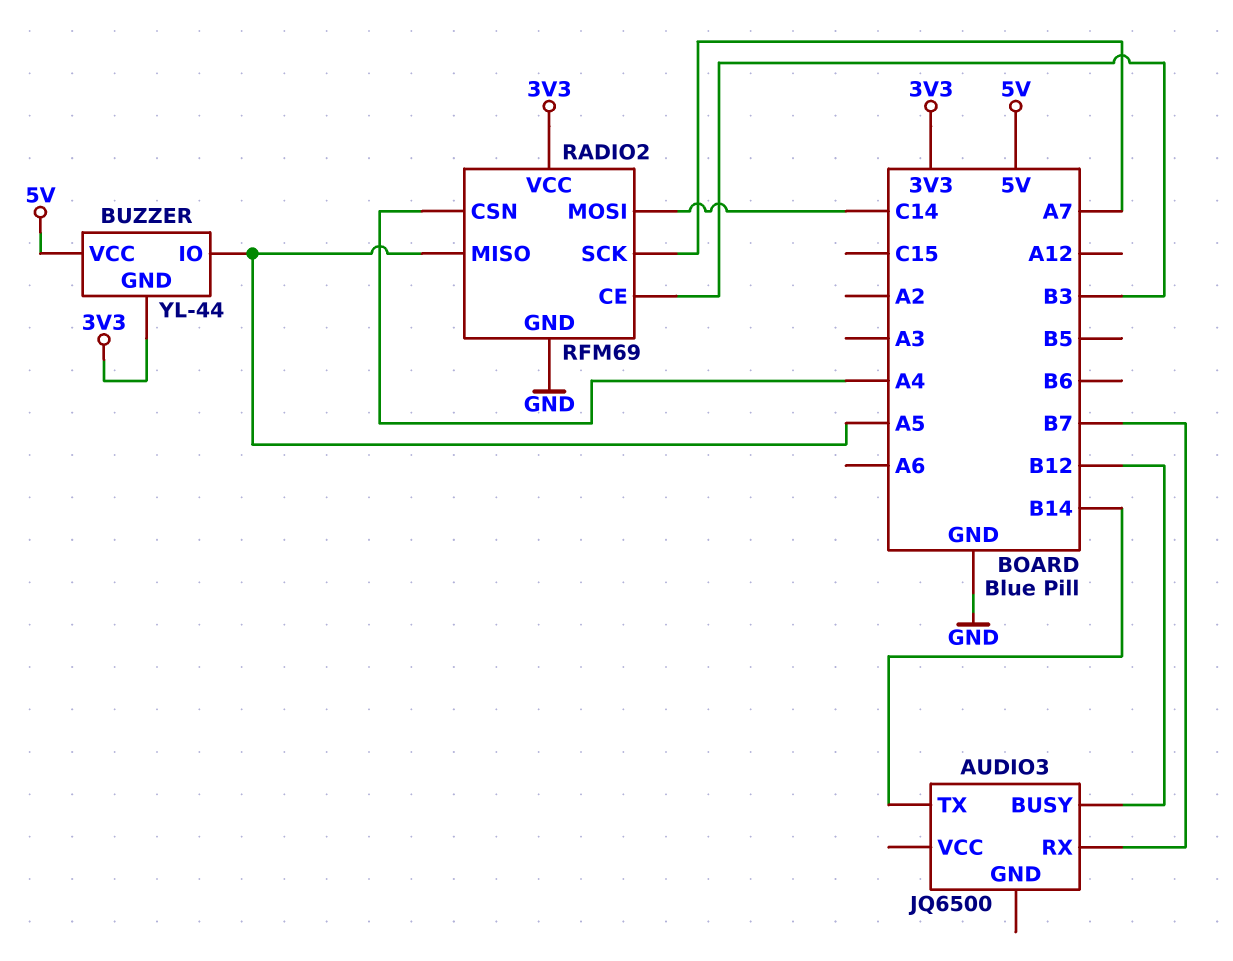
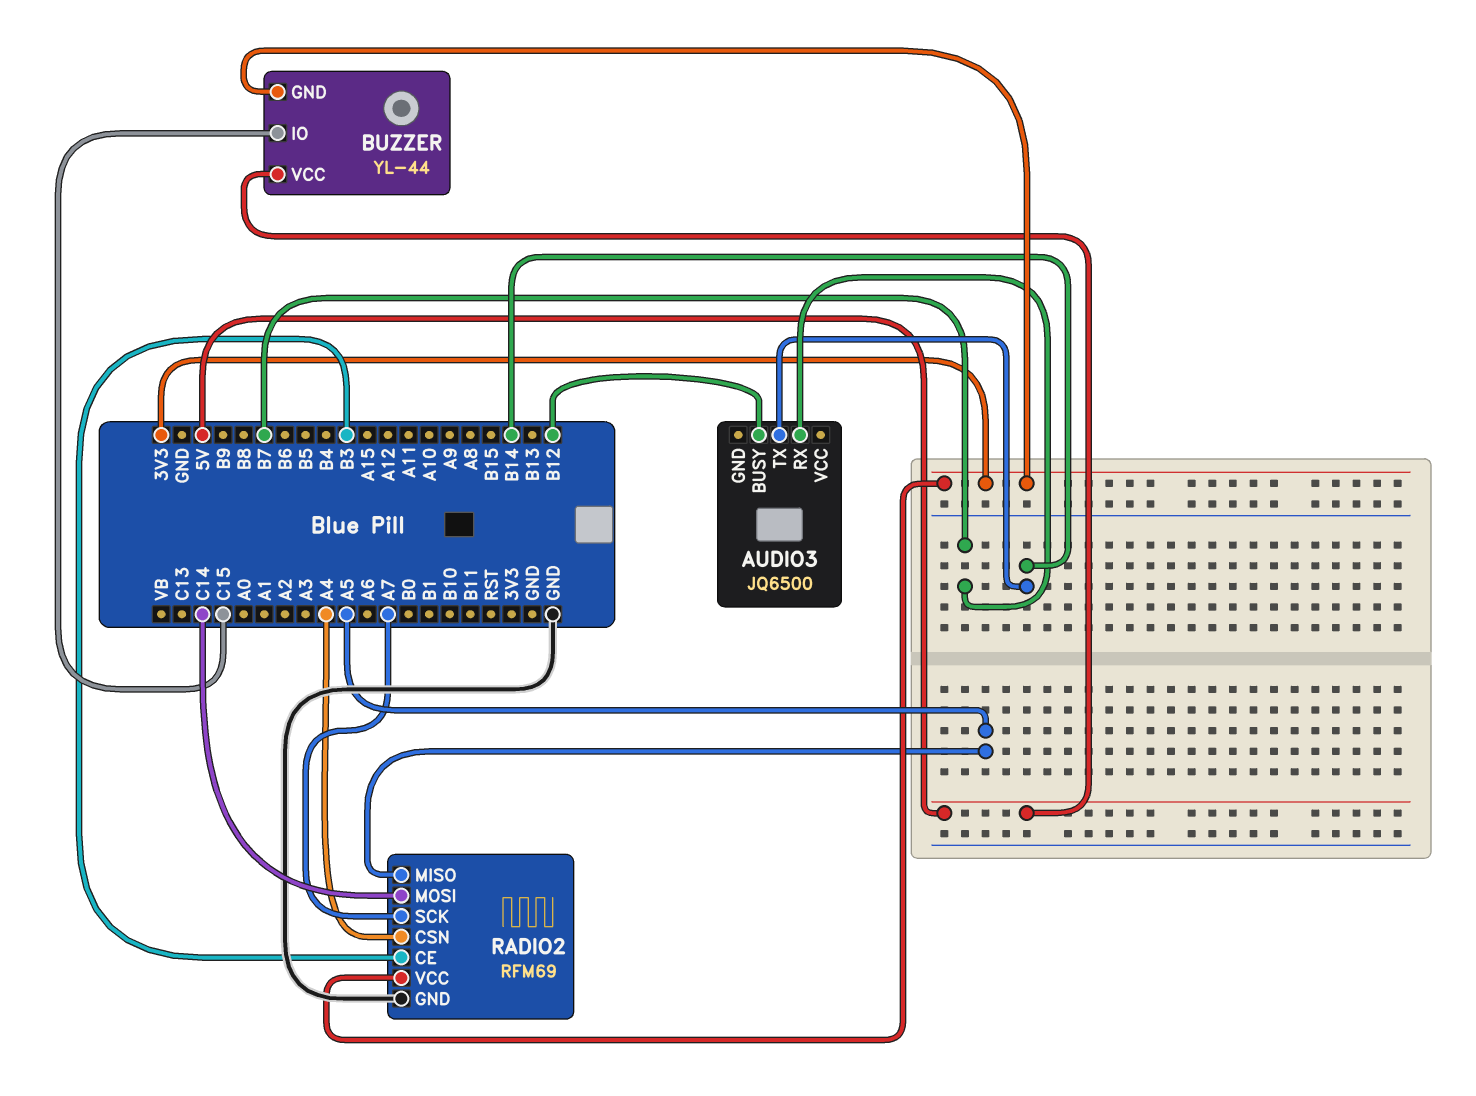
BUZZER pin IO: A5 -> C15

